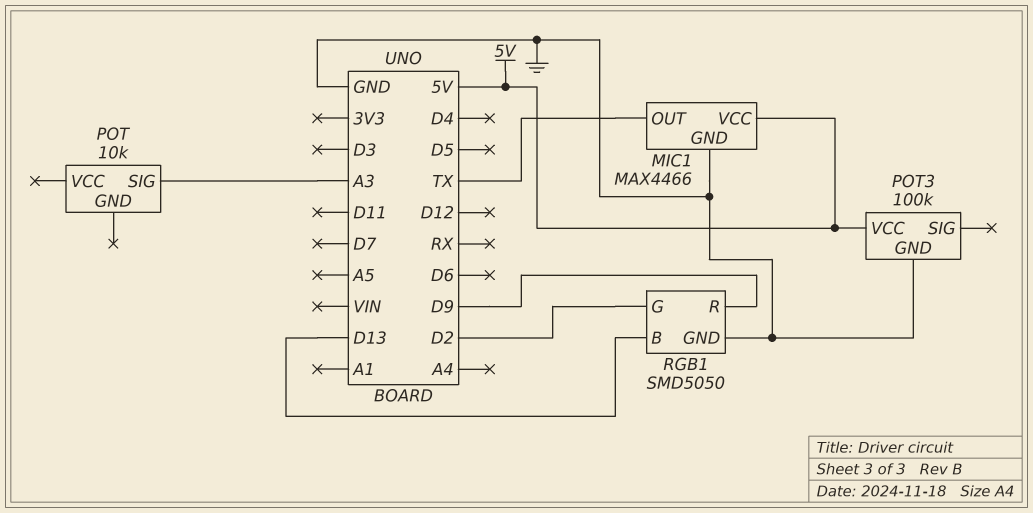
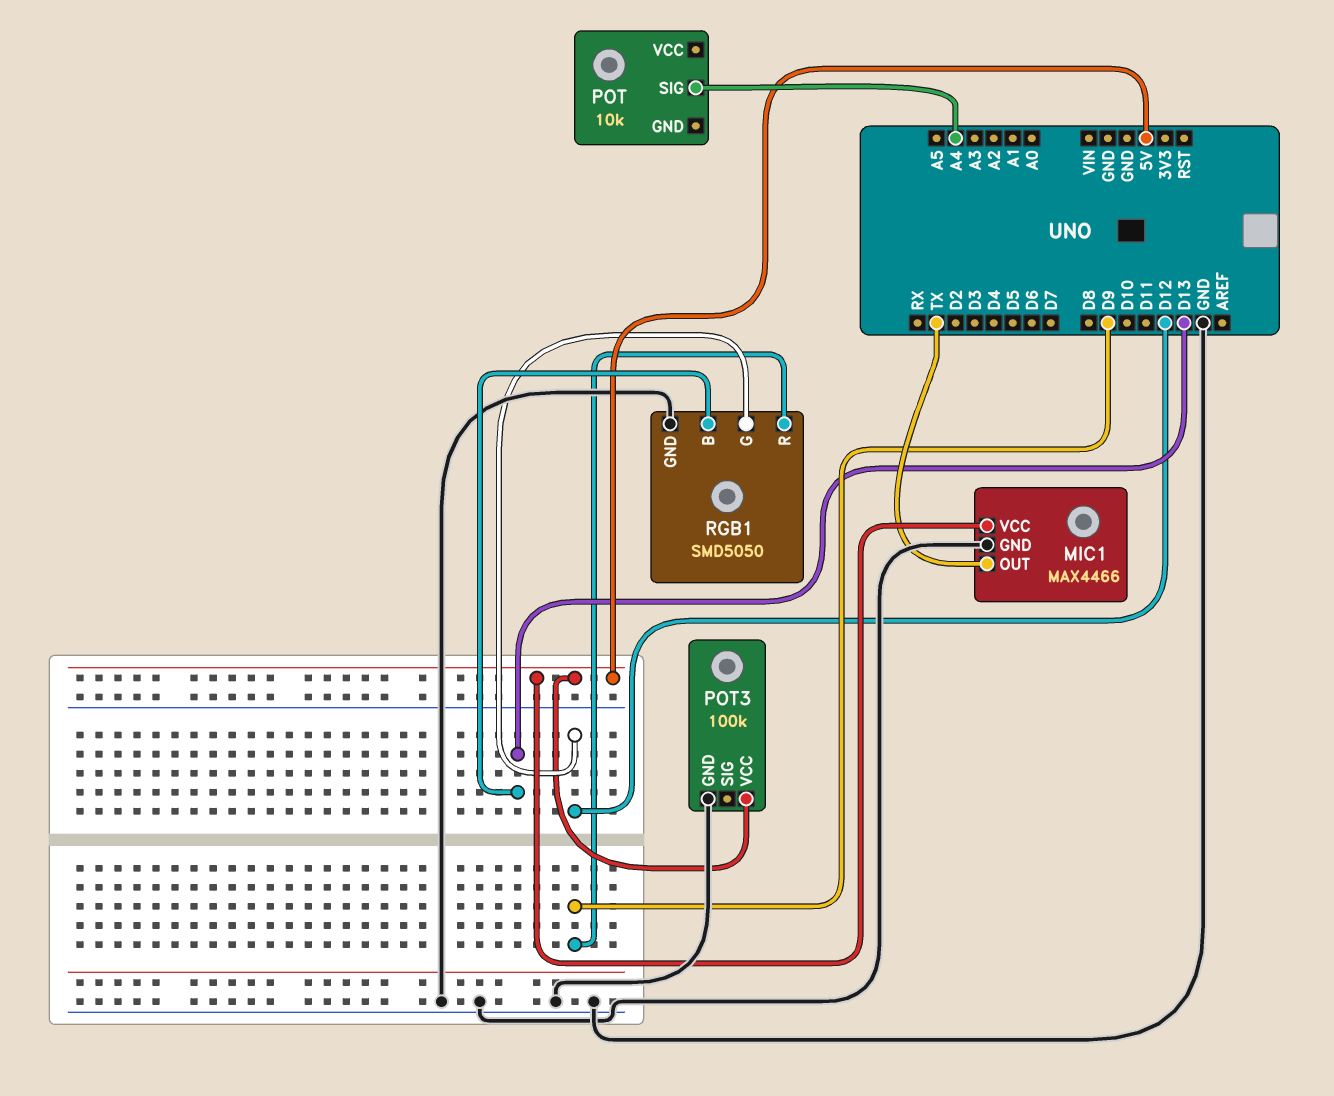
POT pin SIG: A3 -> A4
RGB1 pin G: D2 -> D12

